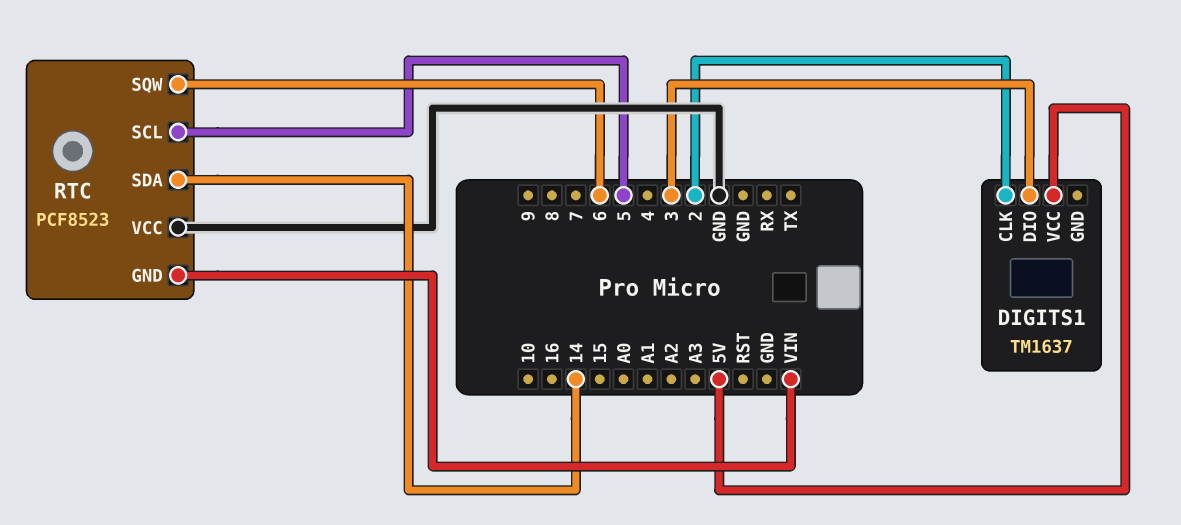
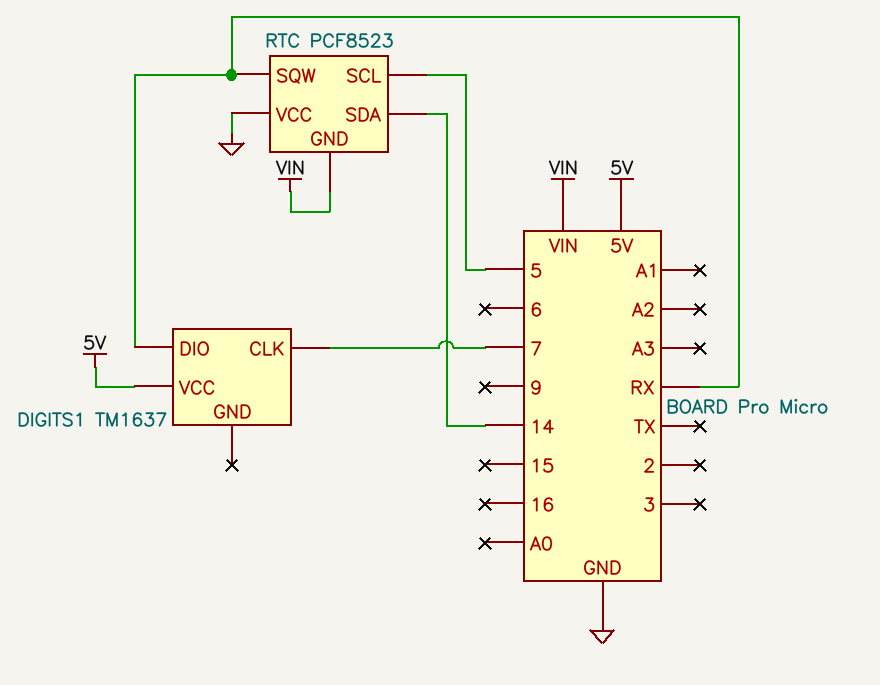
DIGITS1 pin CLK: 2 -> 7
DIGITS1 pin DIO: 3 -> RX
RTC pin SQW: 6 -> RX

